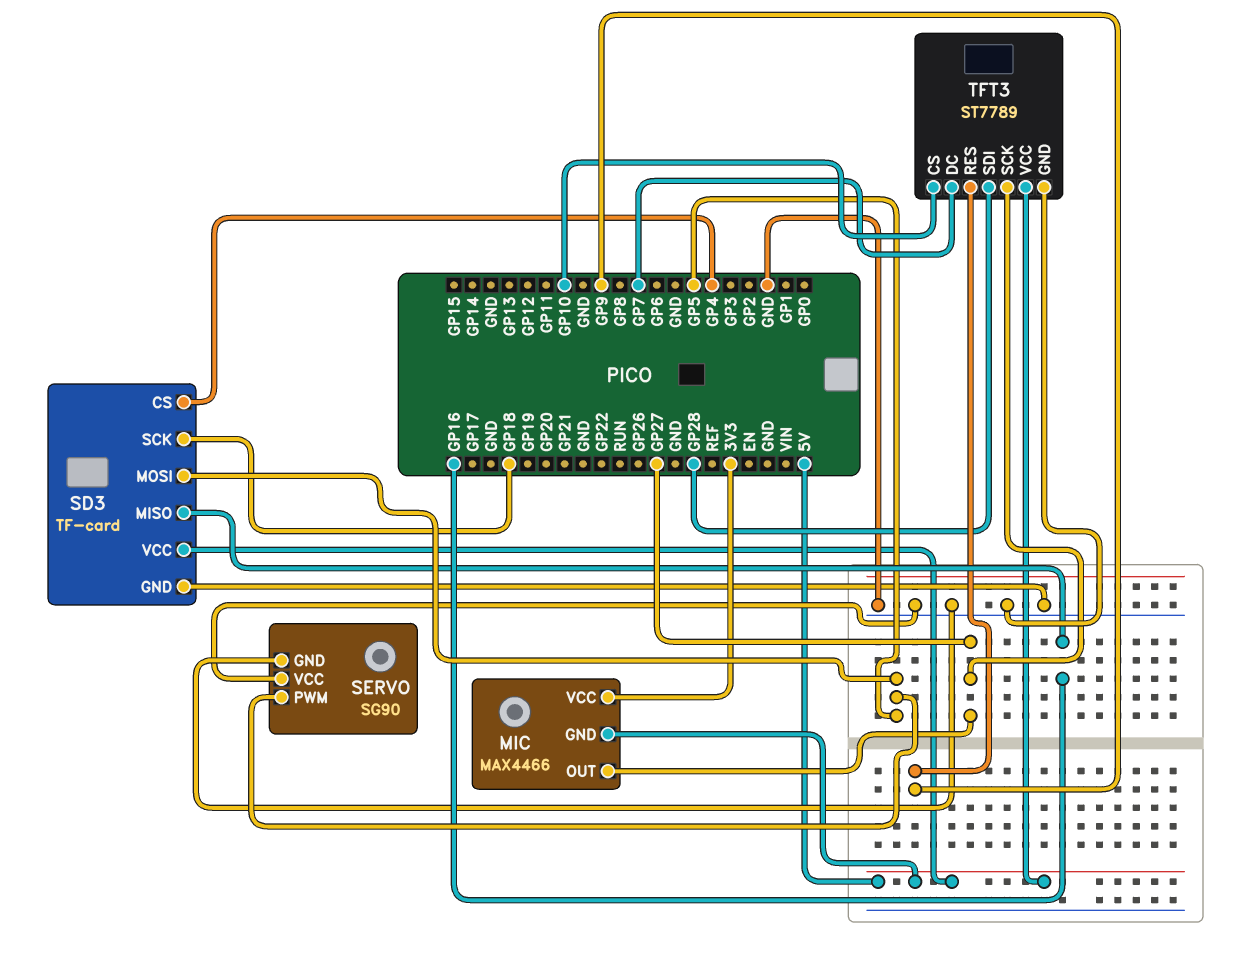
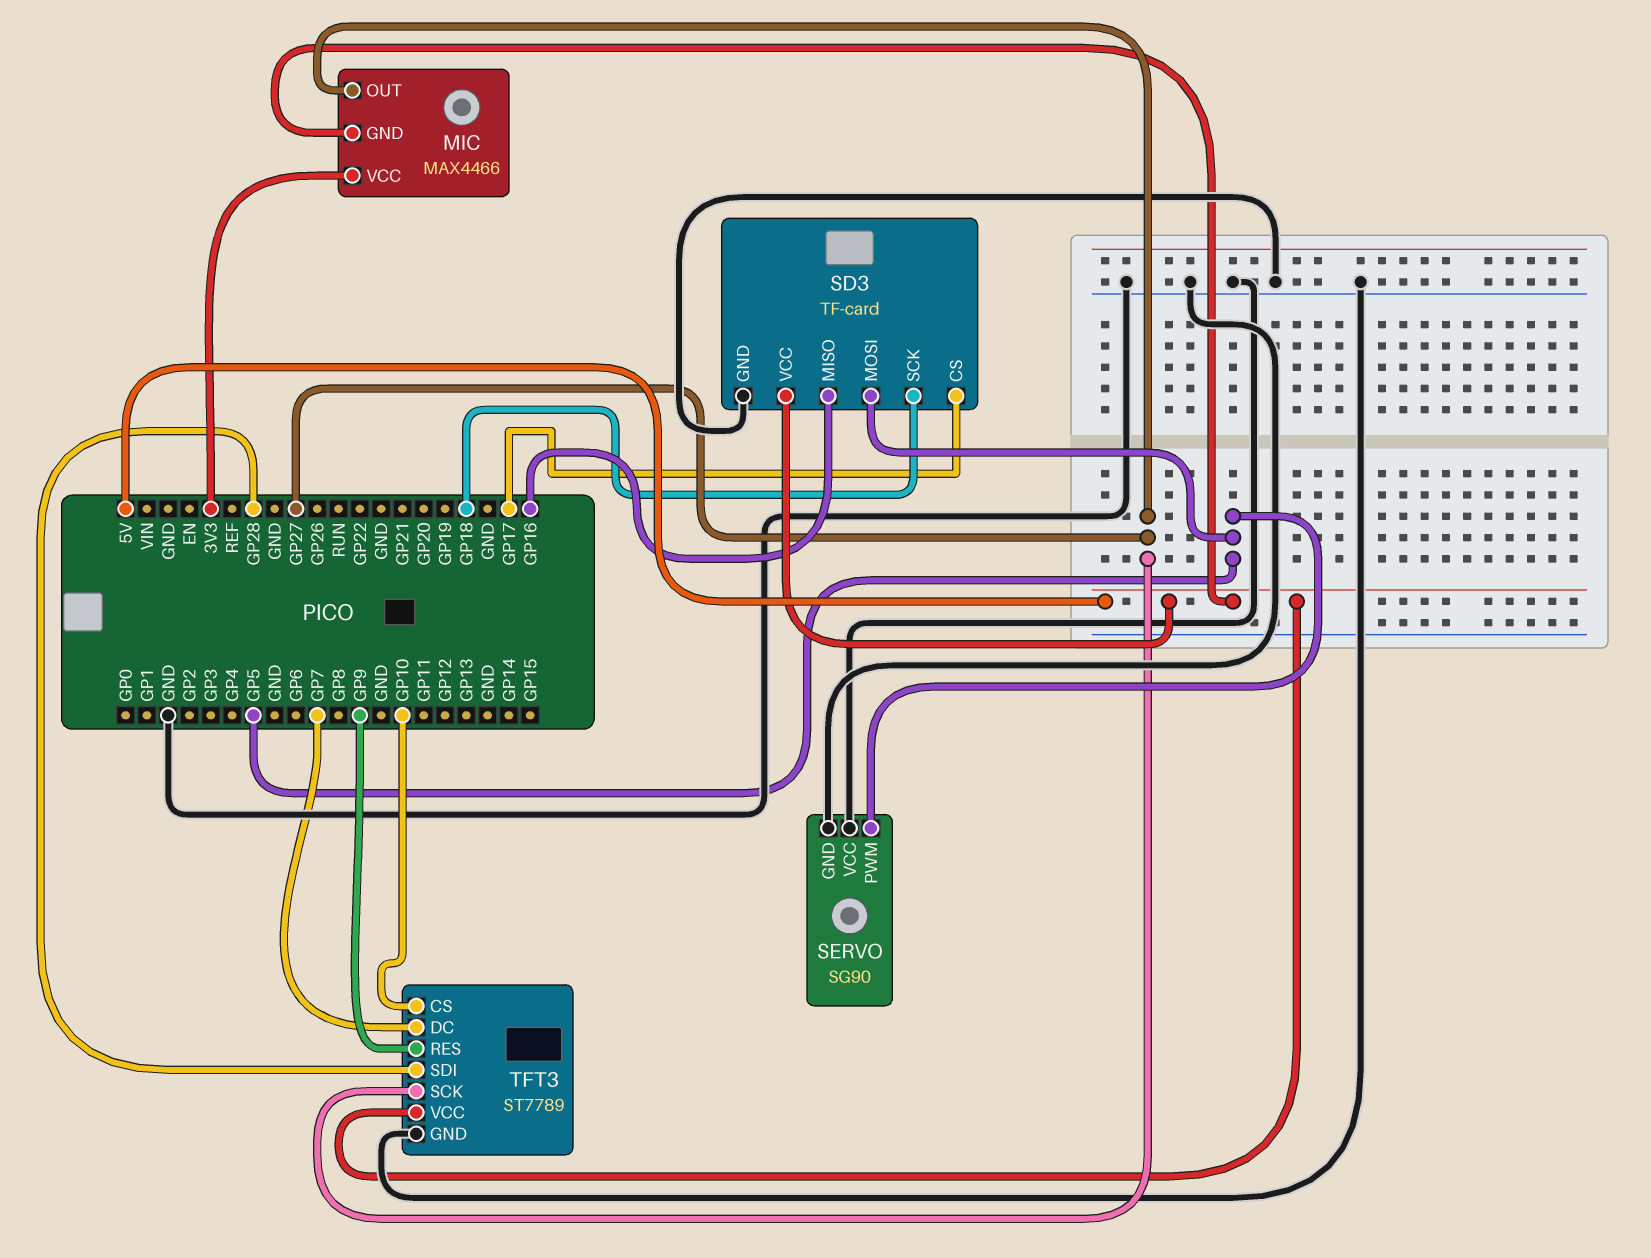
SD3 pin CS: GP4 -> GP17

